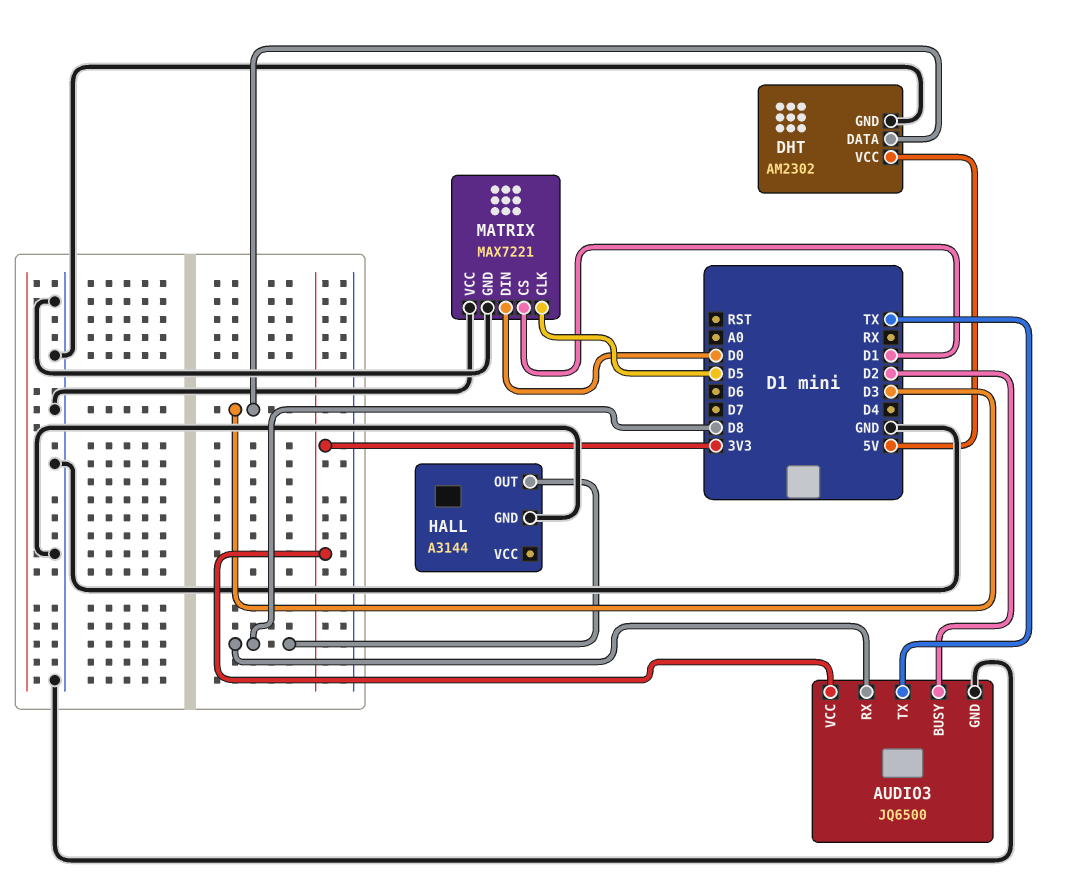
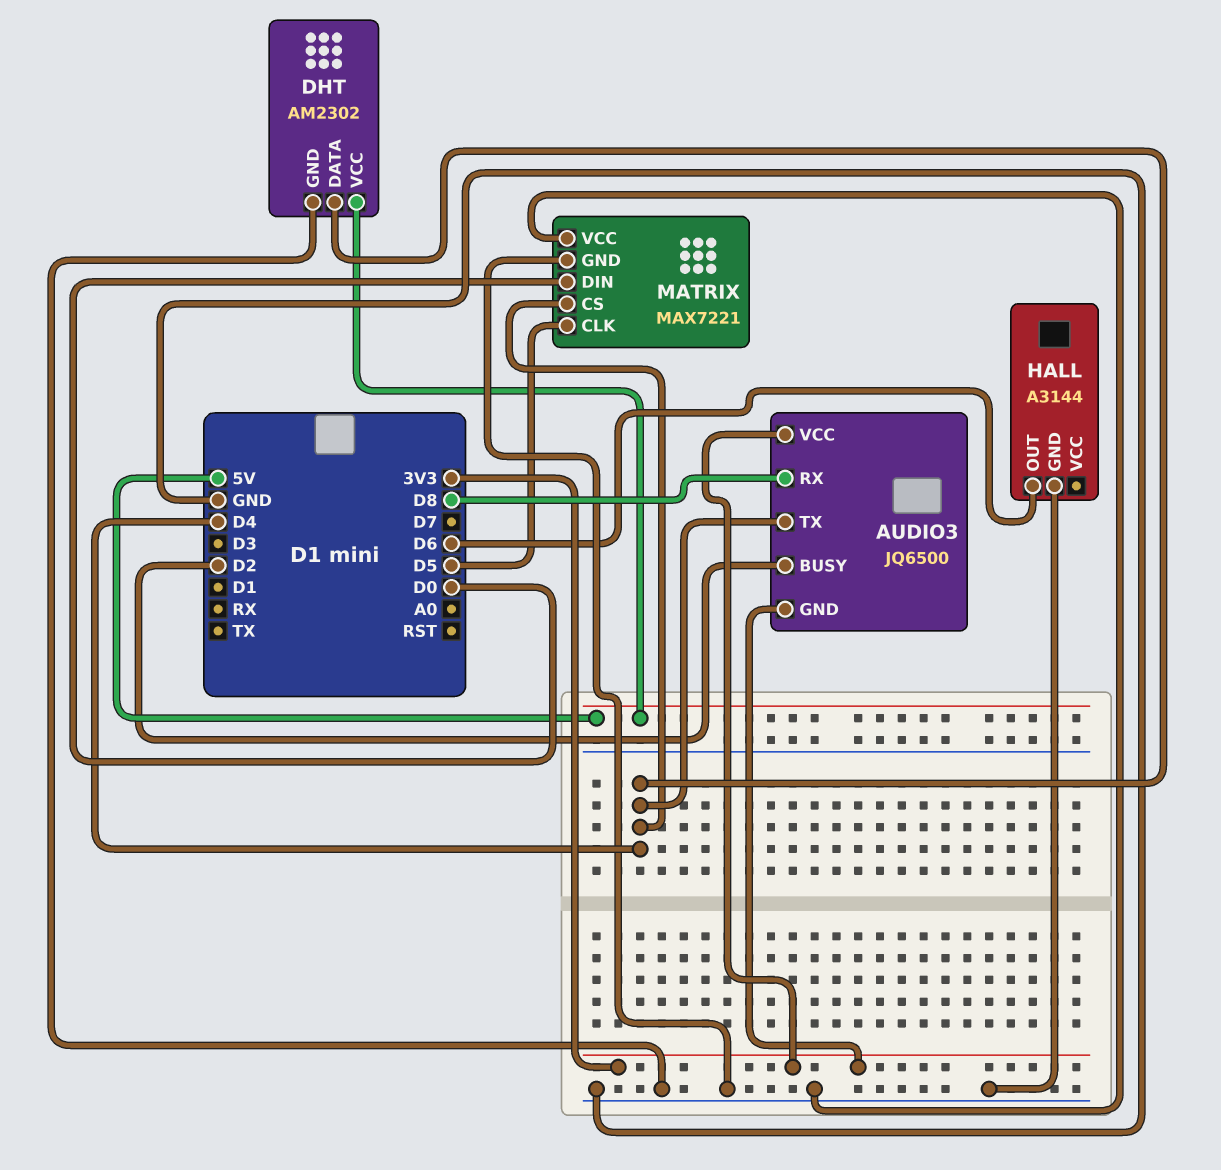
AUDIO3 pin GND: GND -> 3V3
AUDIO3 pin TX: TX -> D4
DHT pin DATA: D3 -> D4
HALL pin OUT: D8 -> D6
MATRIX pin CS: D1 -> D4

